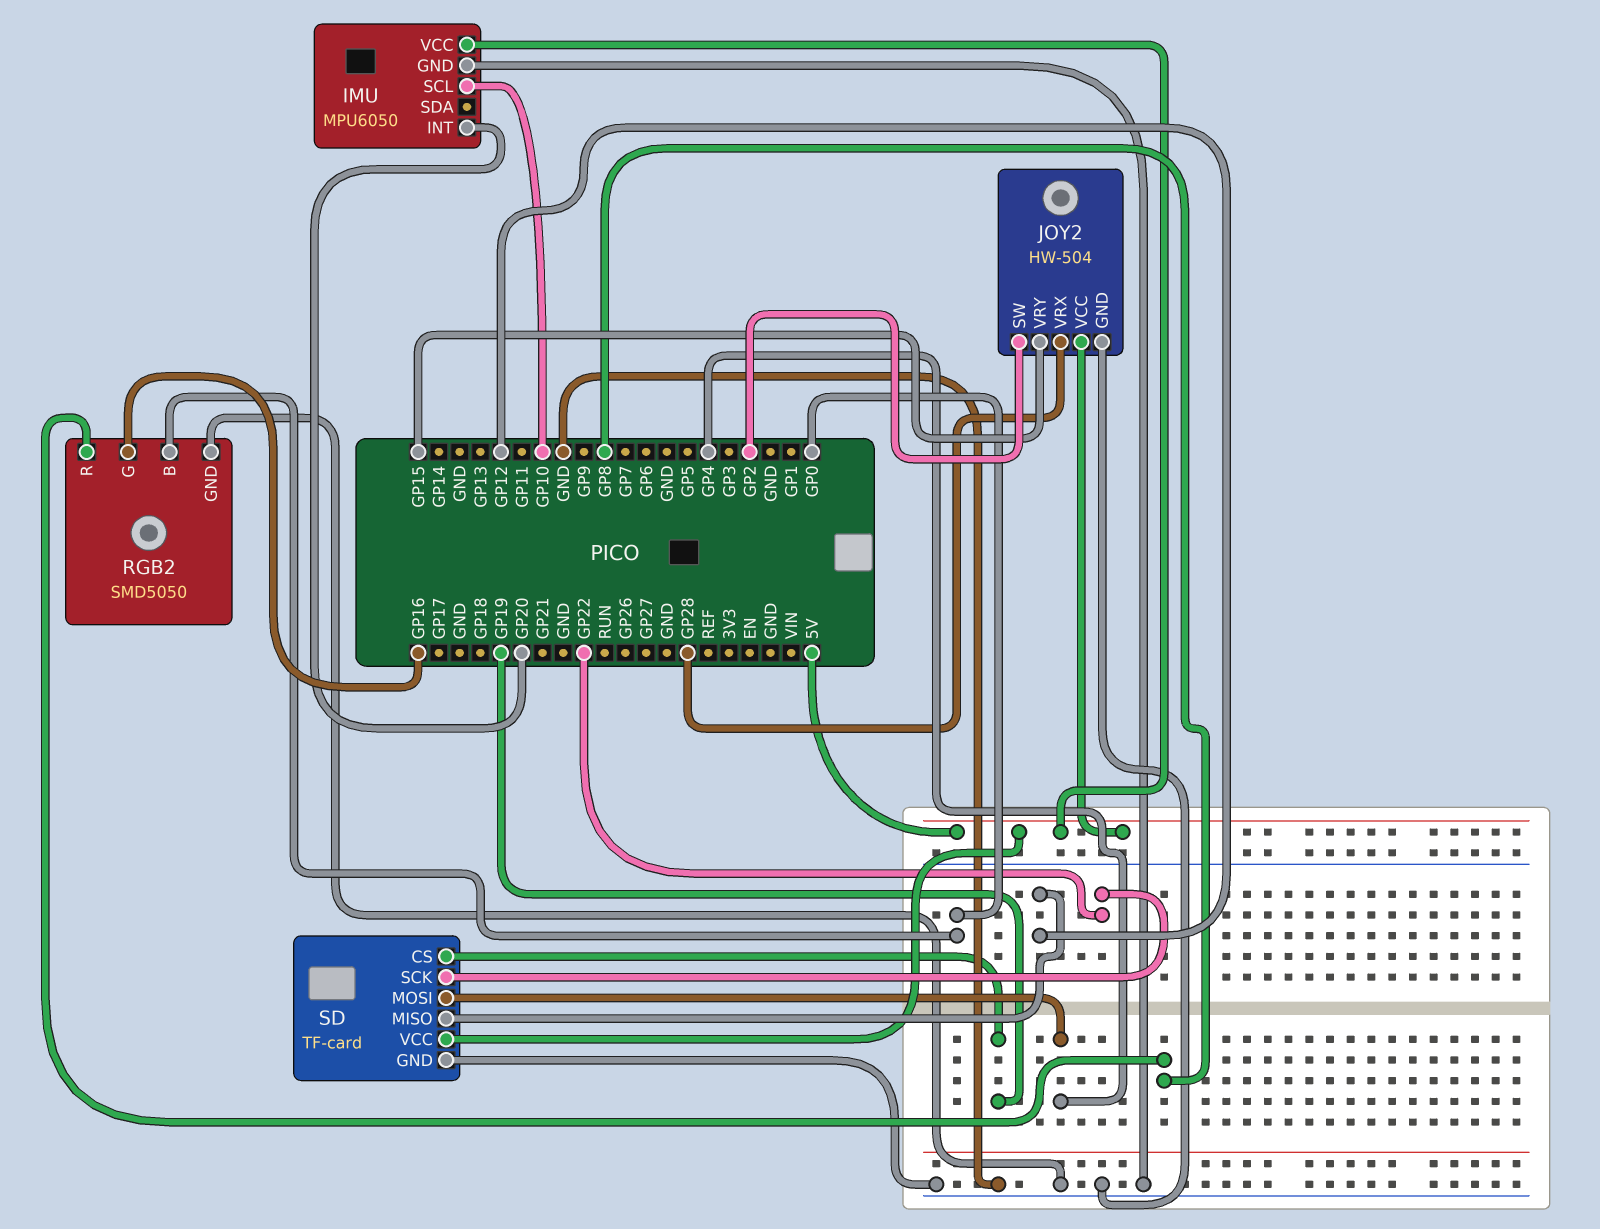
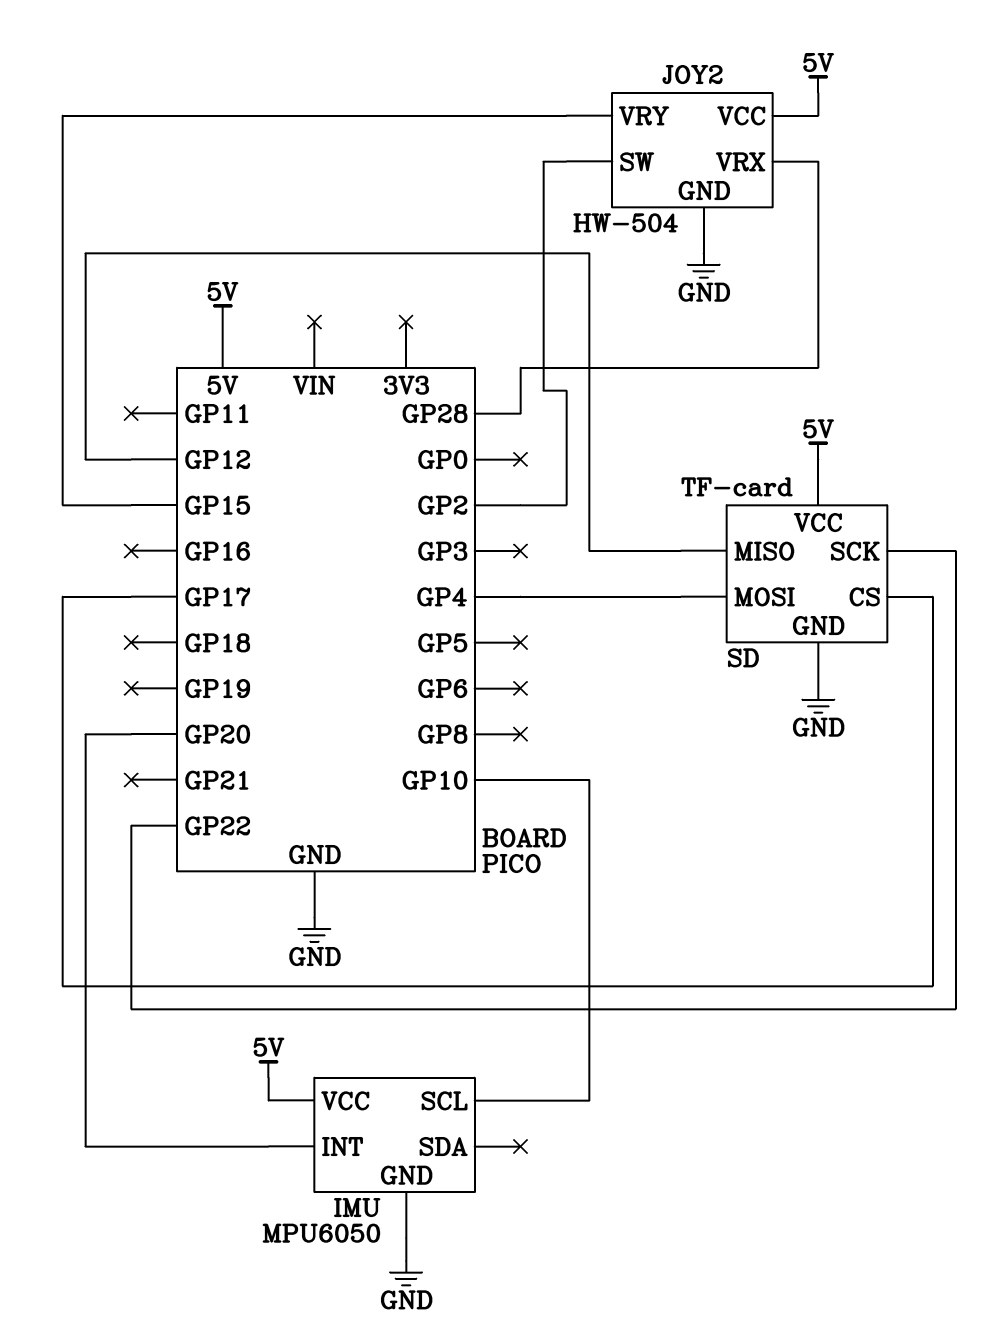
RGB2: SMD5050 -> none
RGB2 pin B: GP0 -> none
RGB2 pin G: GP16 -> none
RGB2 pin GND: GND -> none
RGB2 pin R: GP8 -> none
SD pin CS: GP19 -> GP17

